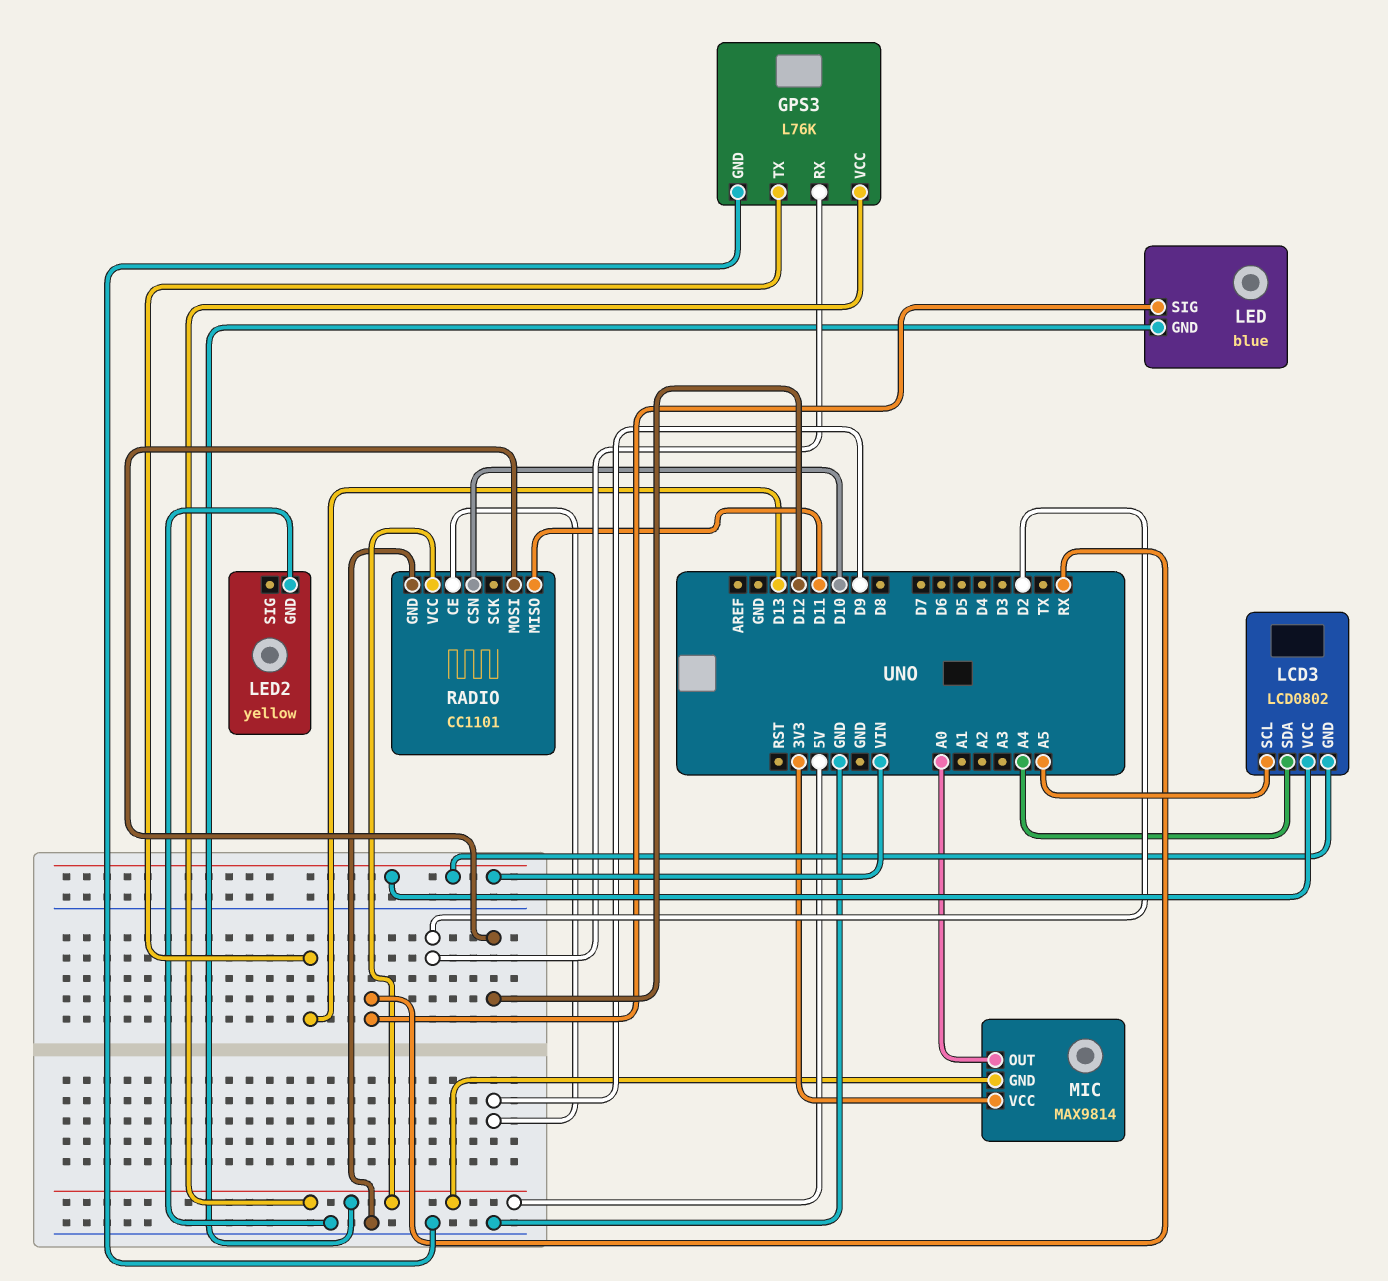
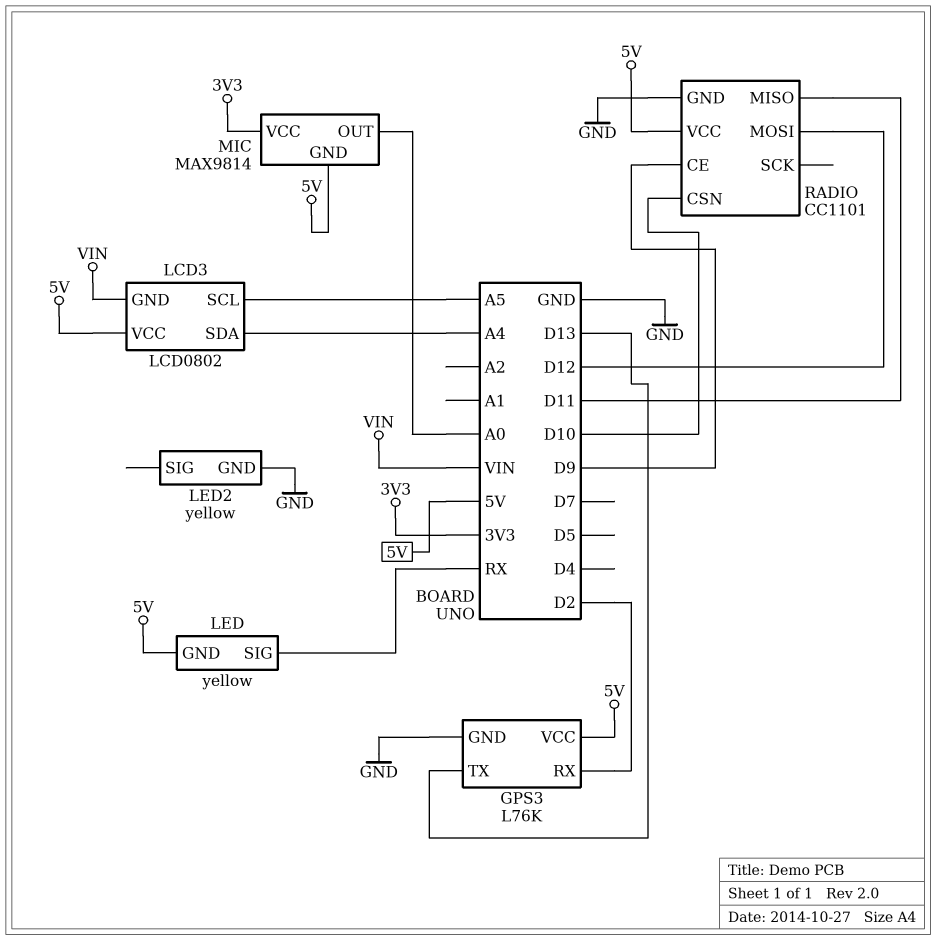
LCD3 pin VCC: VIN -> 5V
LED: blue -> yellow

